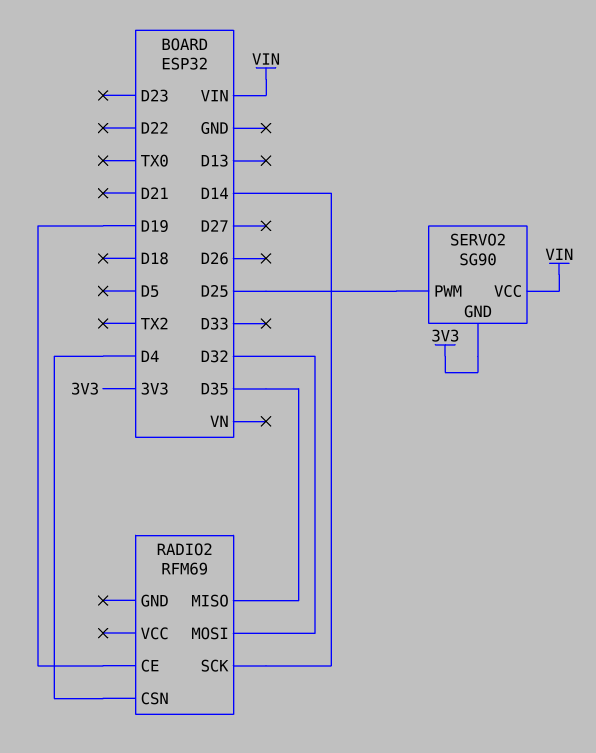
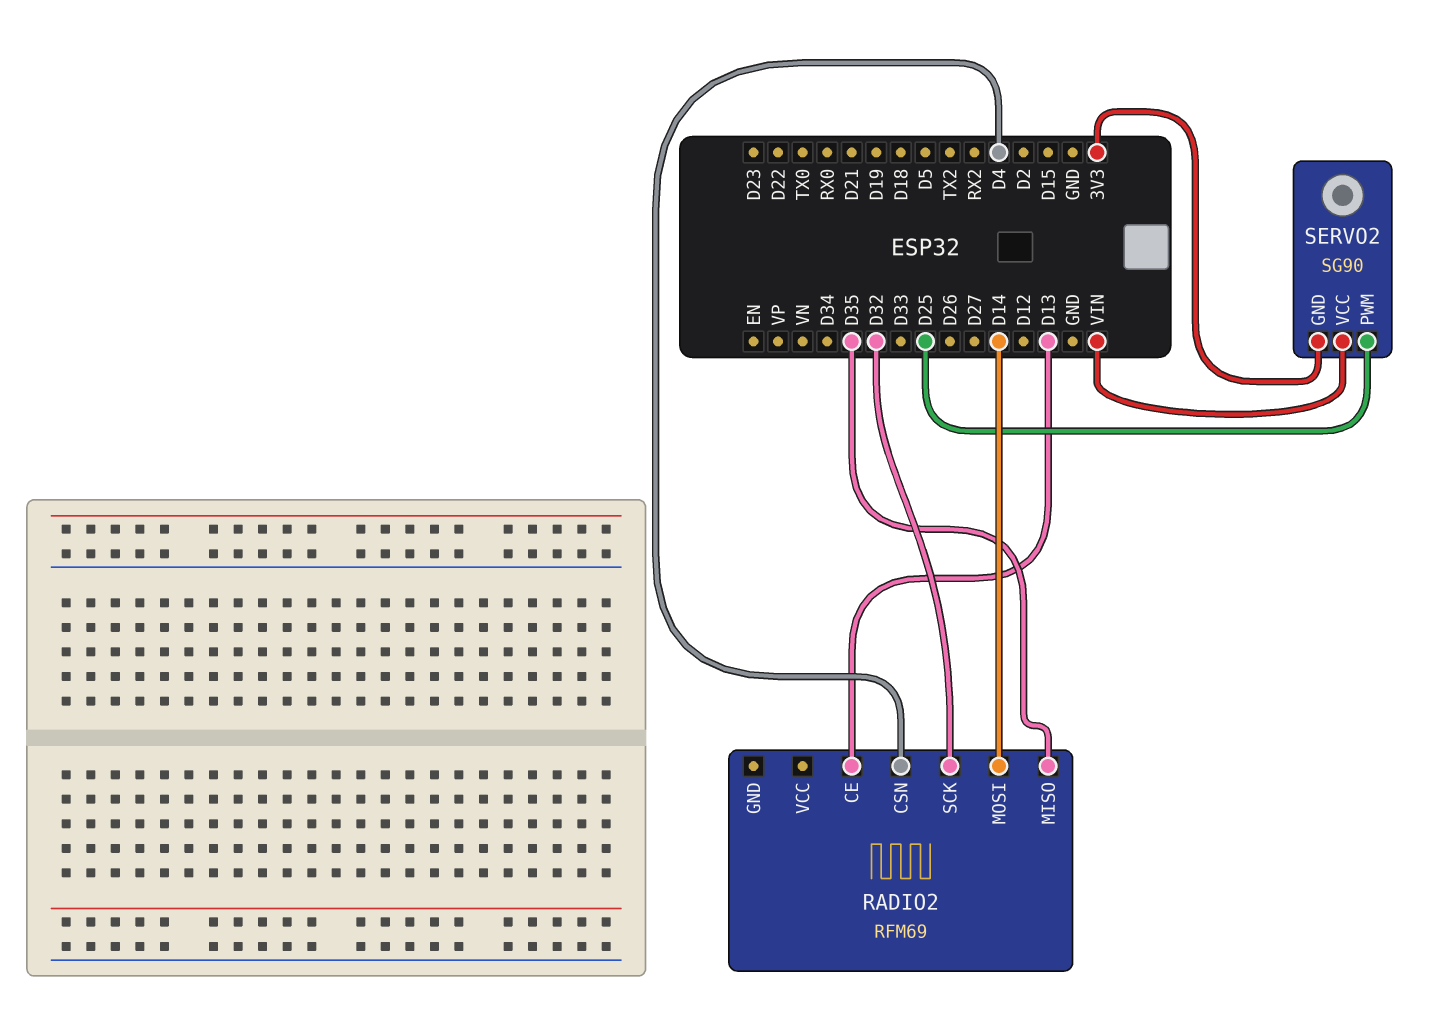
RADIO2 pin CE: D19 -> D13
RADIO2 pin MOSI: D32 -> D14
RADIO2 pin SCK: D14 -> D32

